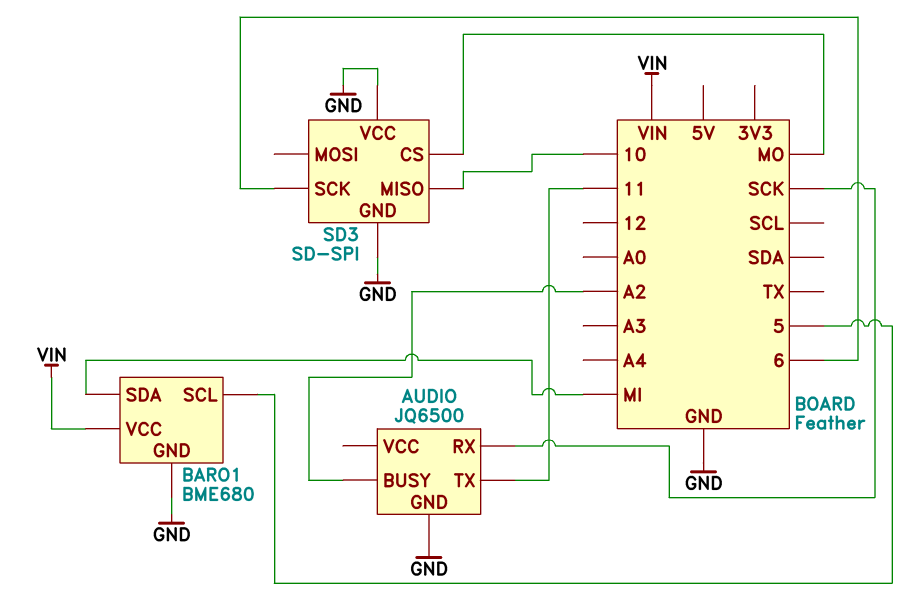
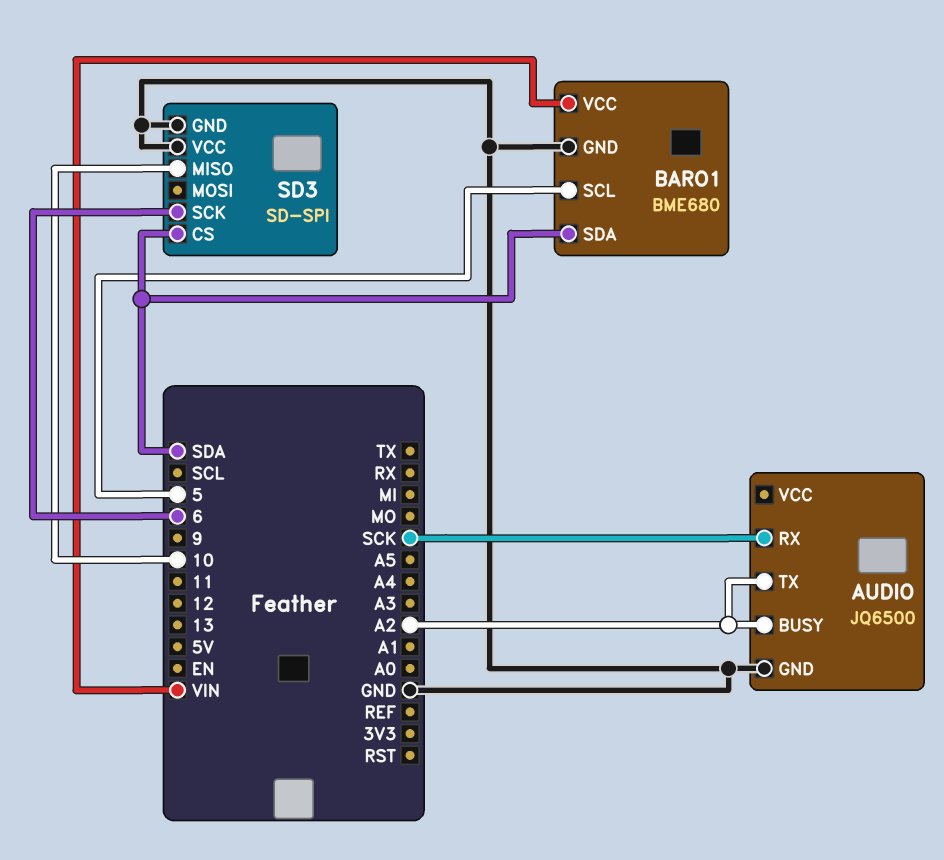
AUDIO pin TX: 11 -> A2
BARO1 pin SDA: MI -> SDA
SD3 pin CS: MO -> SDA

